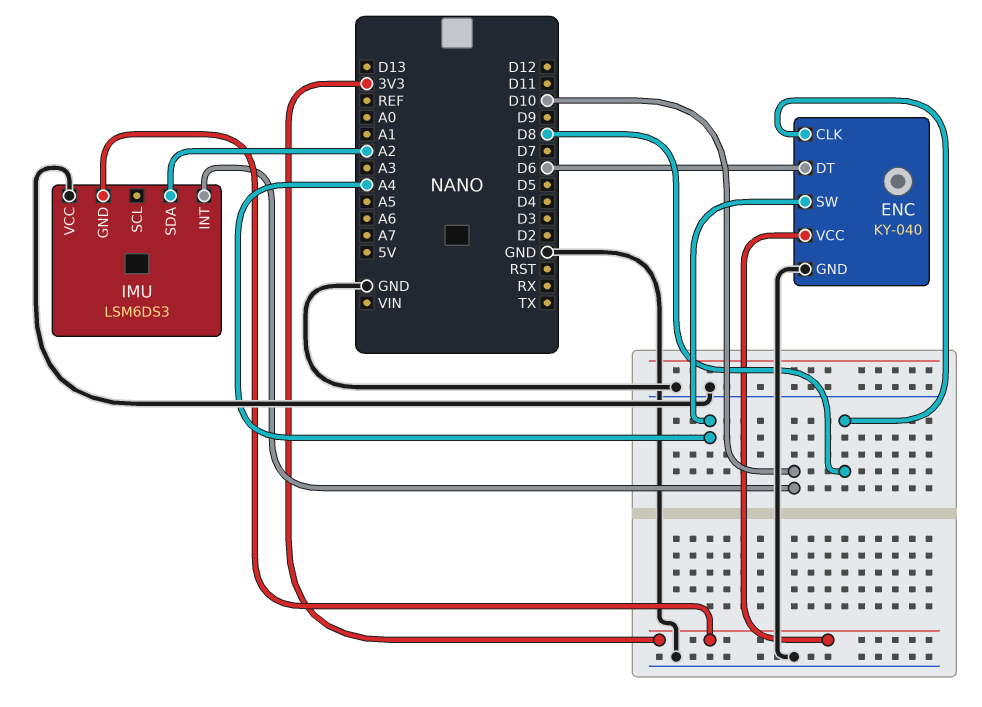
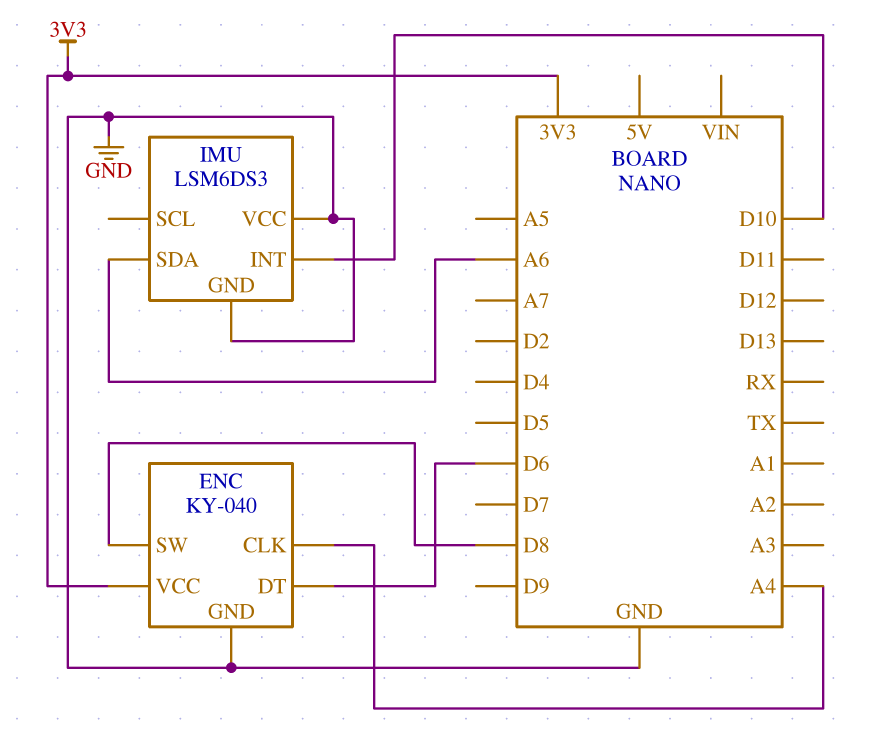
ENC pin CLK: D8 -> A4
ENC pin SW: A4 -> D8
IMU pin GND: 3V3 -> GND
IMU pin SDA: A2 -> A6

